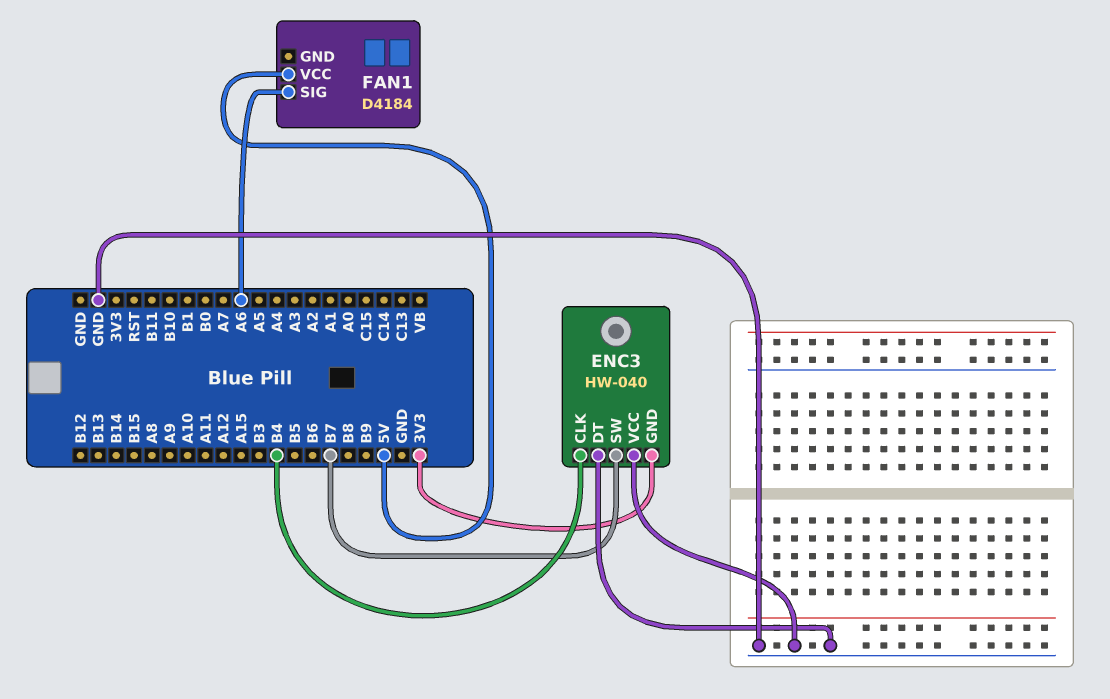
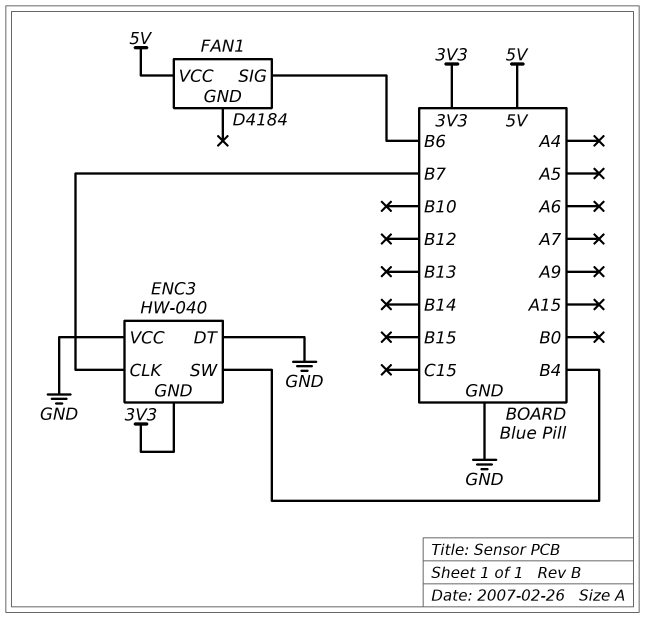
ENC3 pin CLK: B4 -> B7
ENC3 pin SW: B7 -> B4
FAN1 pin SIG: A6 -> B6

